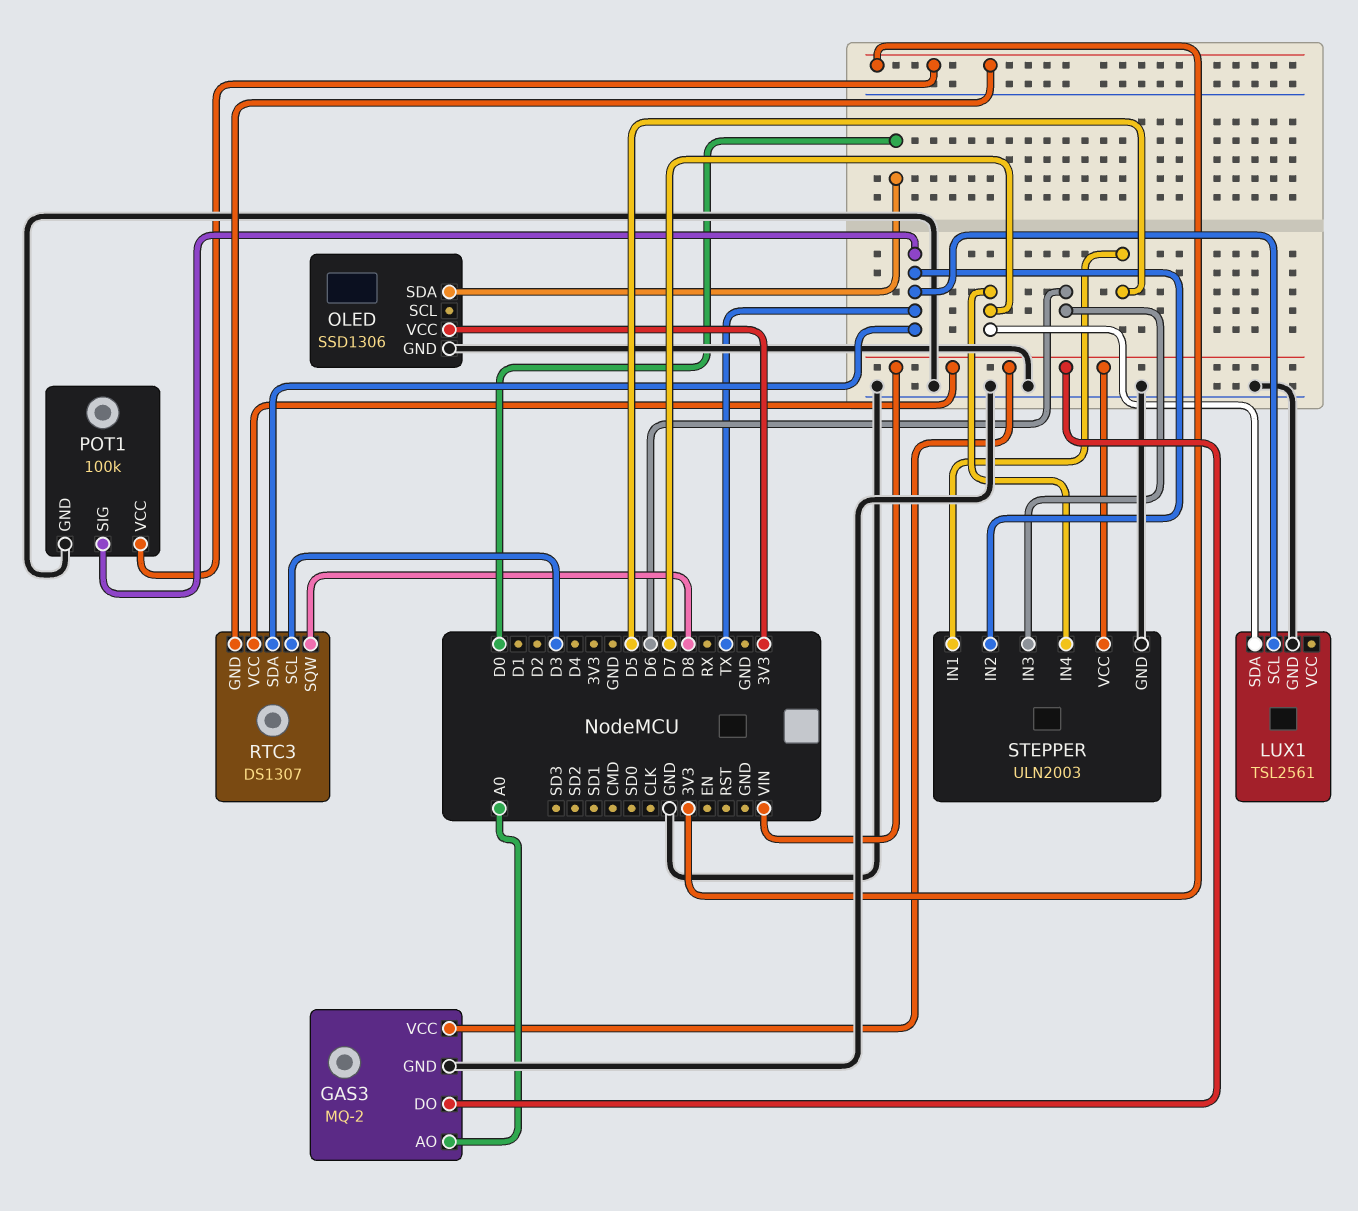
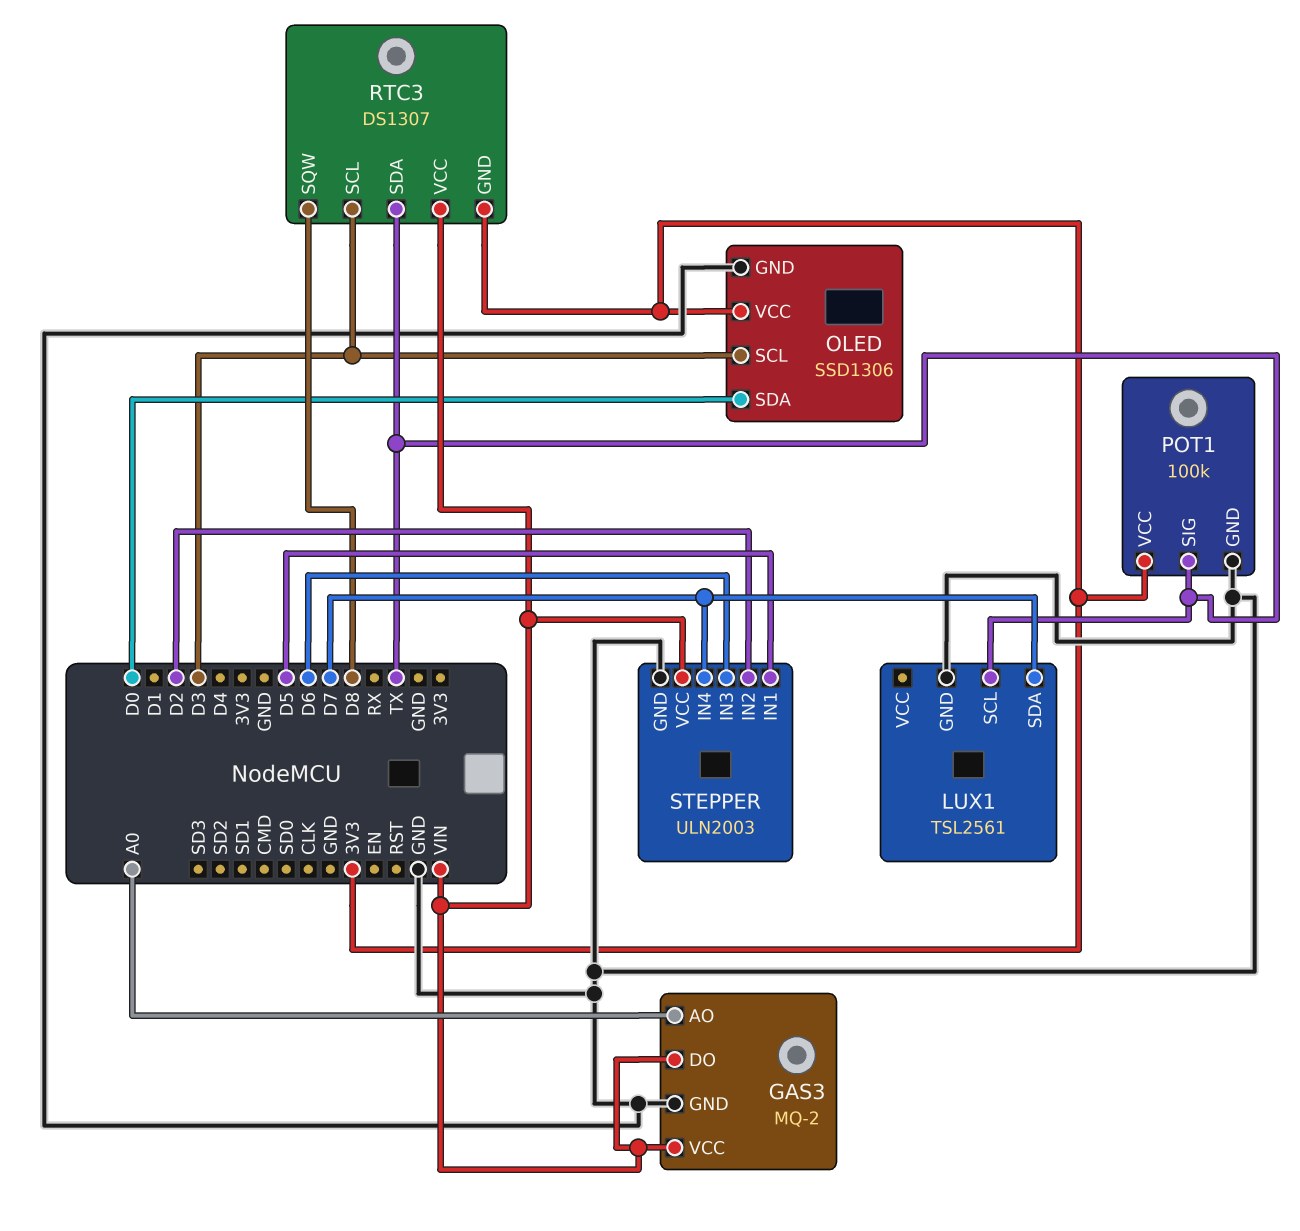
OLED pin SCL: none -> D3
STEPPER pin IN2: TX -> D2

